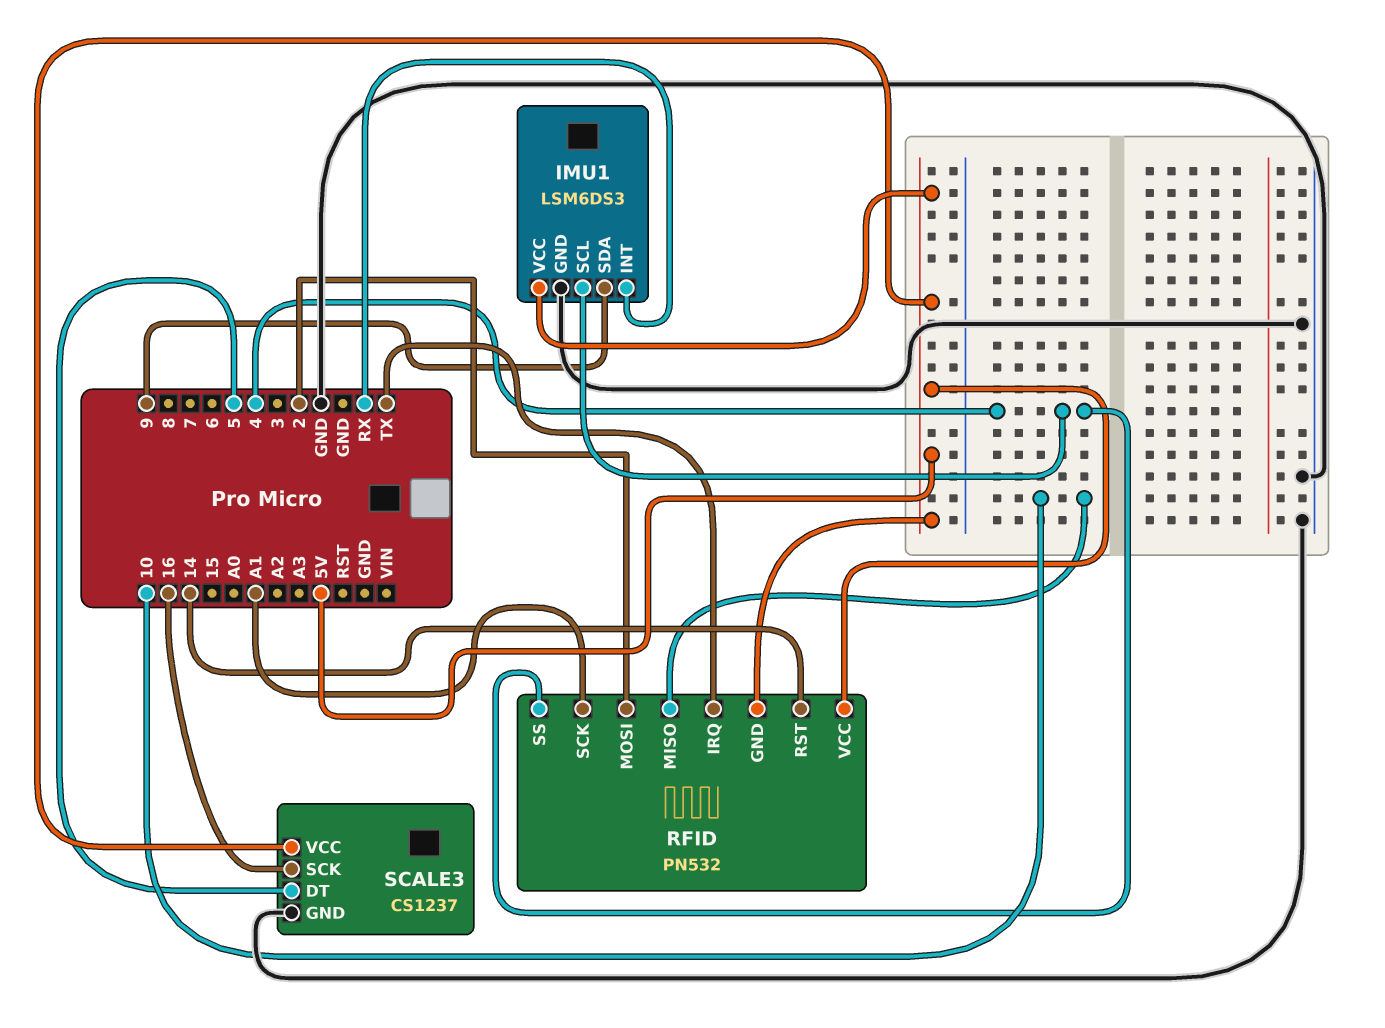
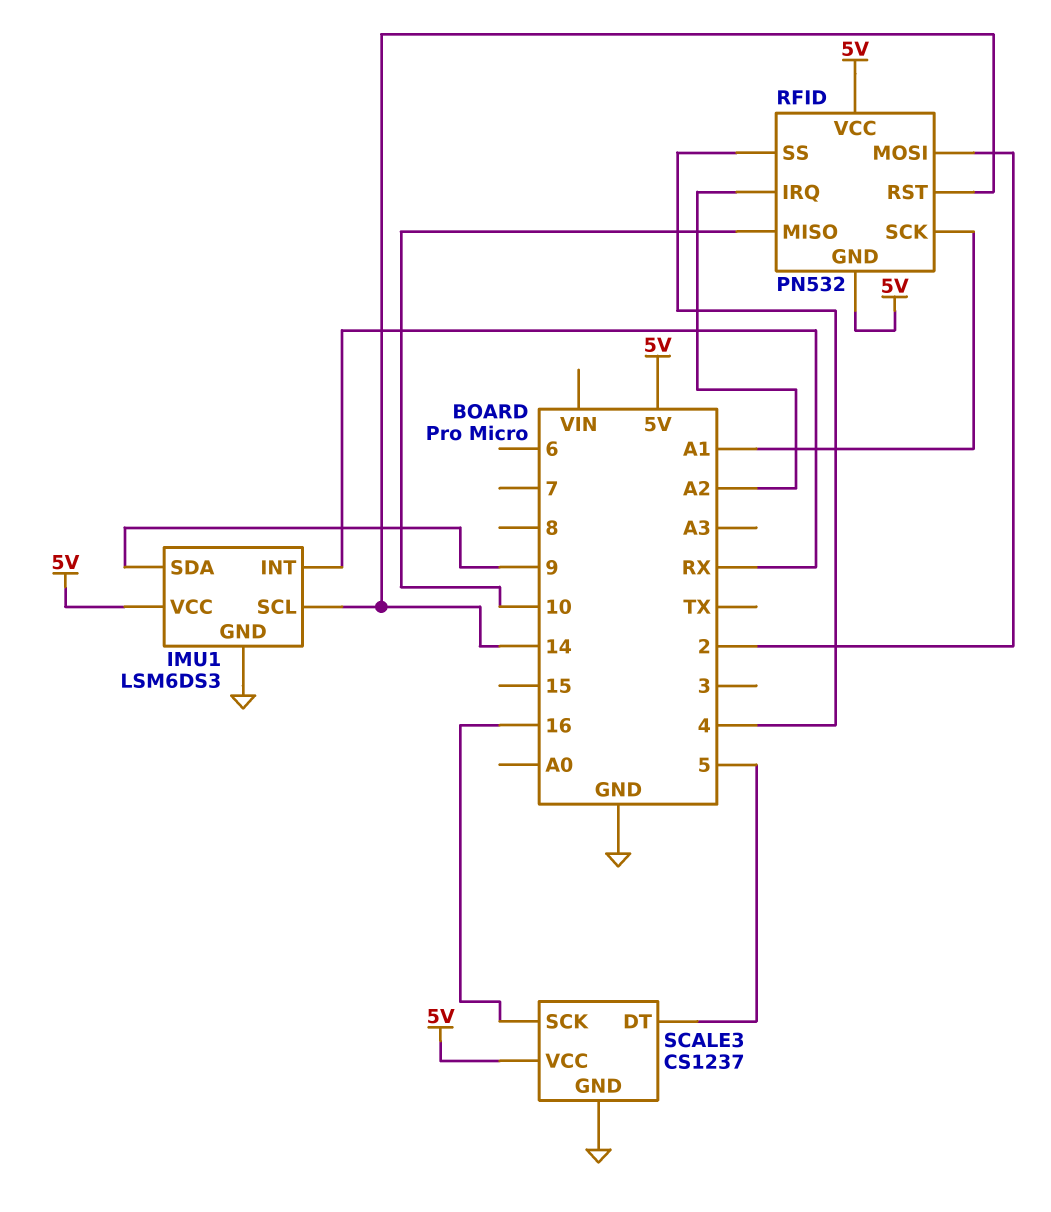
IMU1 pin SCL: 4 -> 14
RFID pin IRQ: TX -> A2

